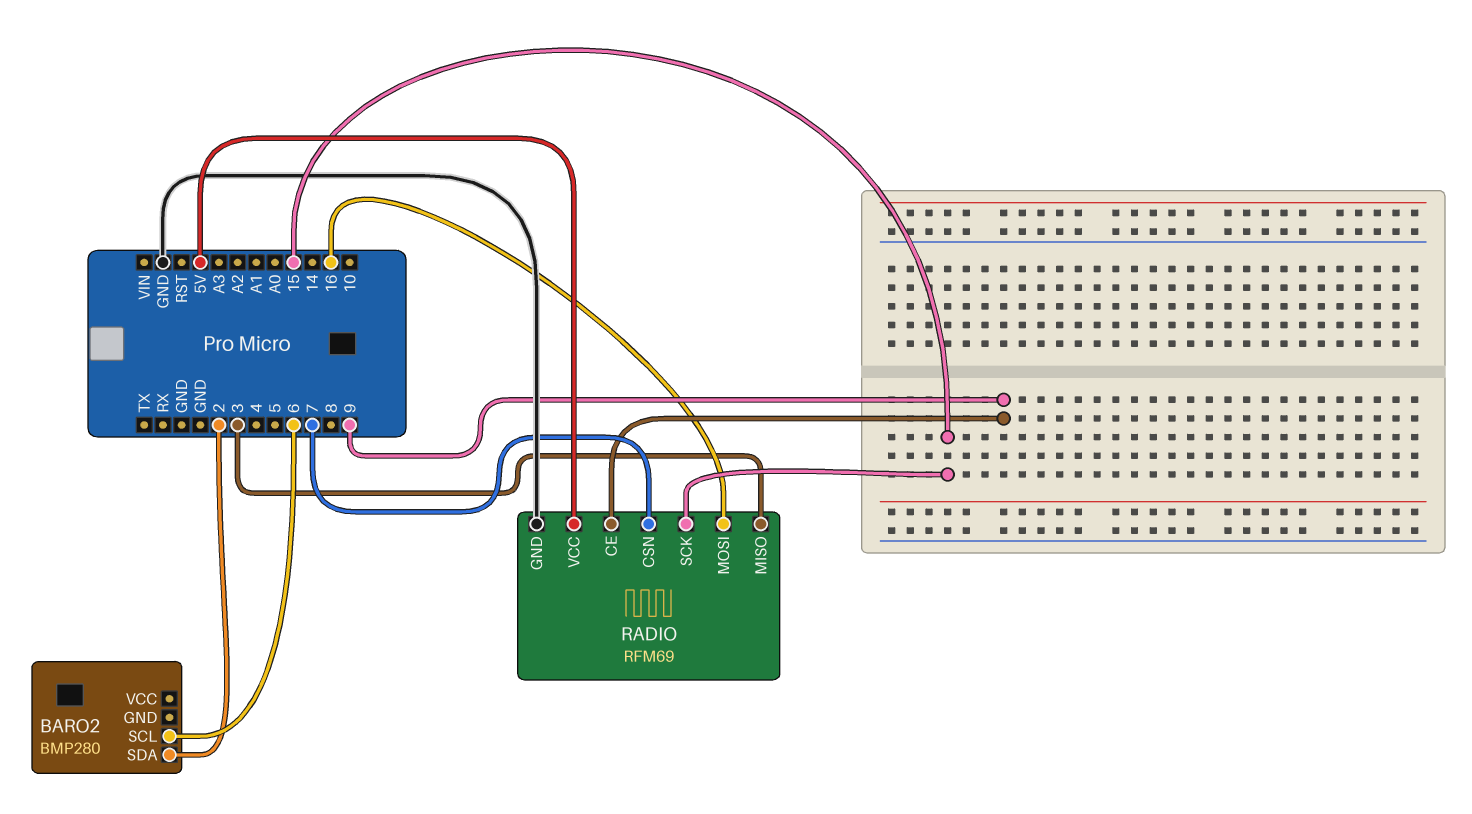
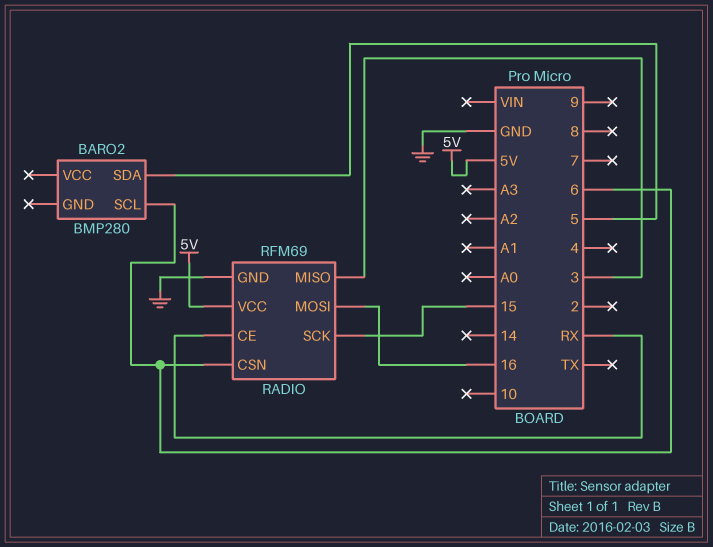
BARO2 pin SDA: 2 -> 5
RADIO pin CE: 9 -> RX
RADIO pin CSN: 7 -> 6

